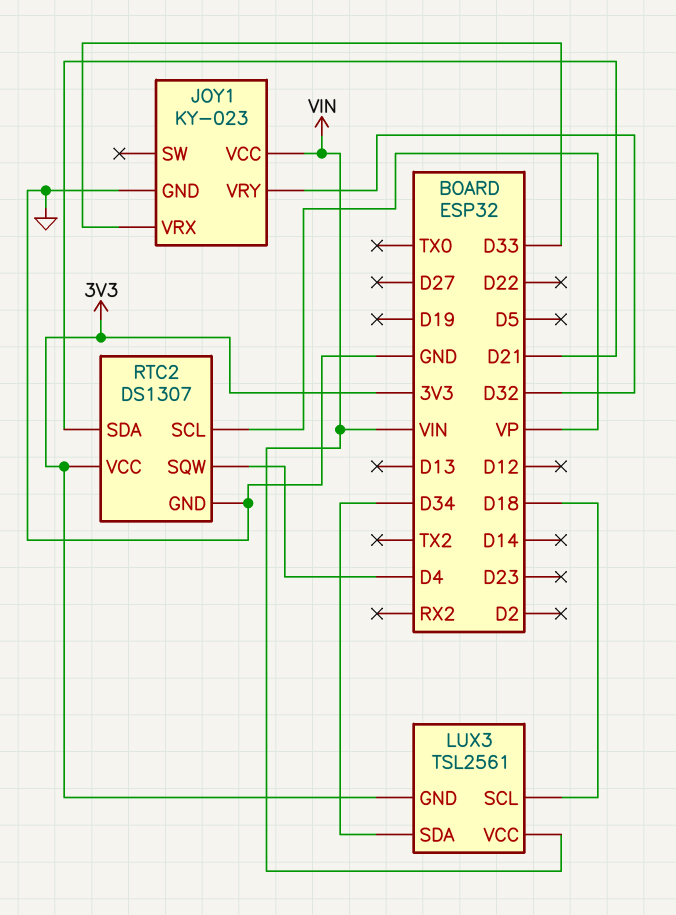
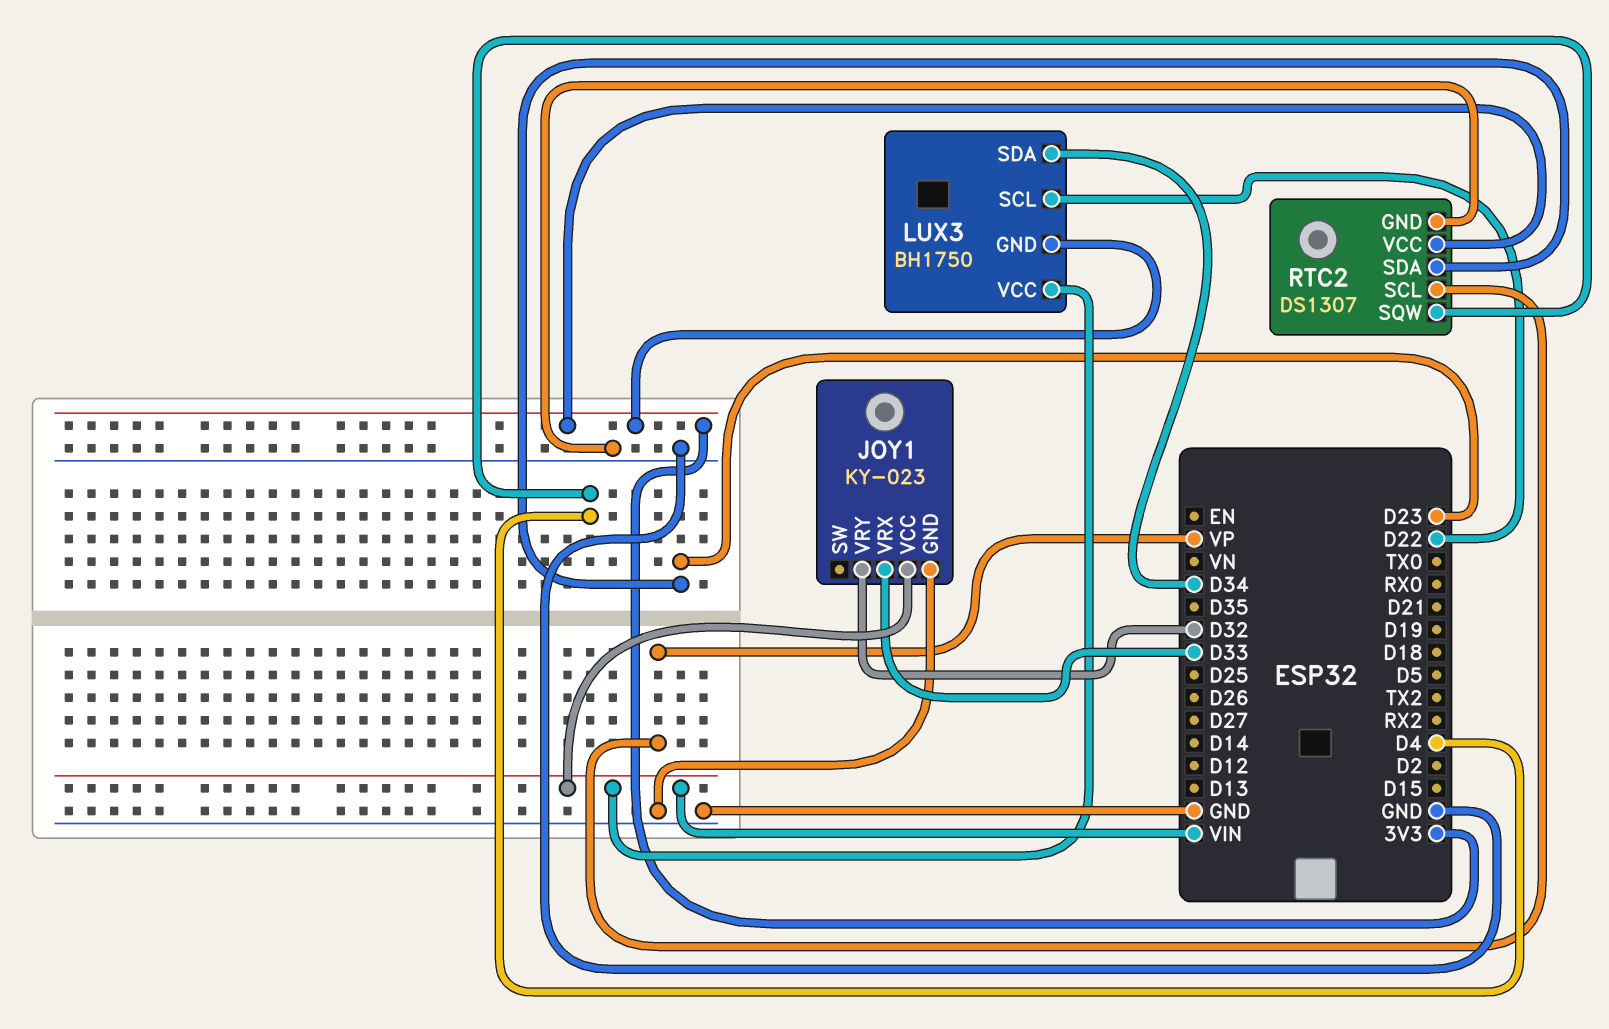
LUX3: TSL2561 -> BH1750
LUX3 pin SCL: D18 -> D22
RTC2 pin SDA: D21 -> D23

